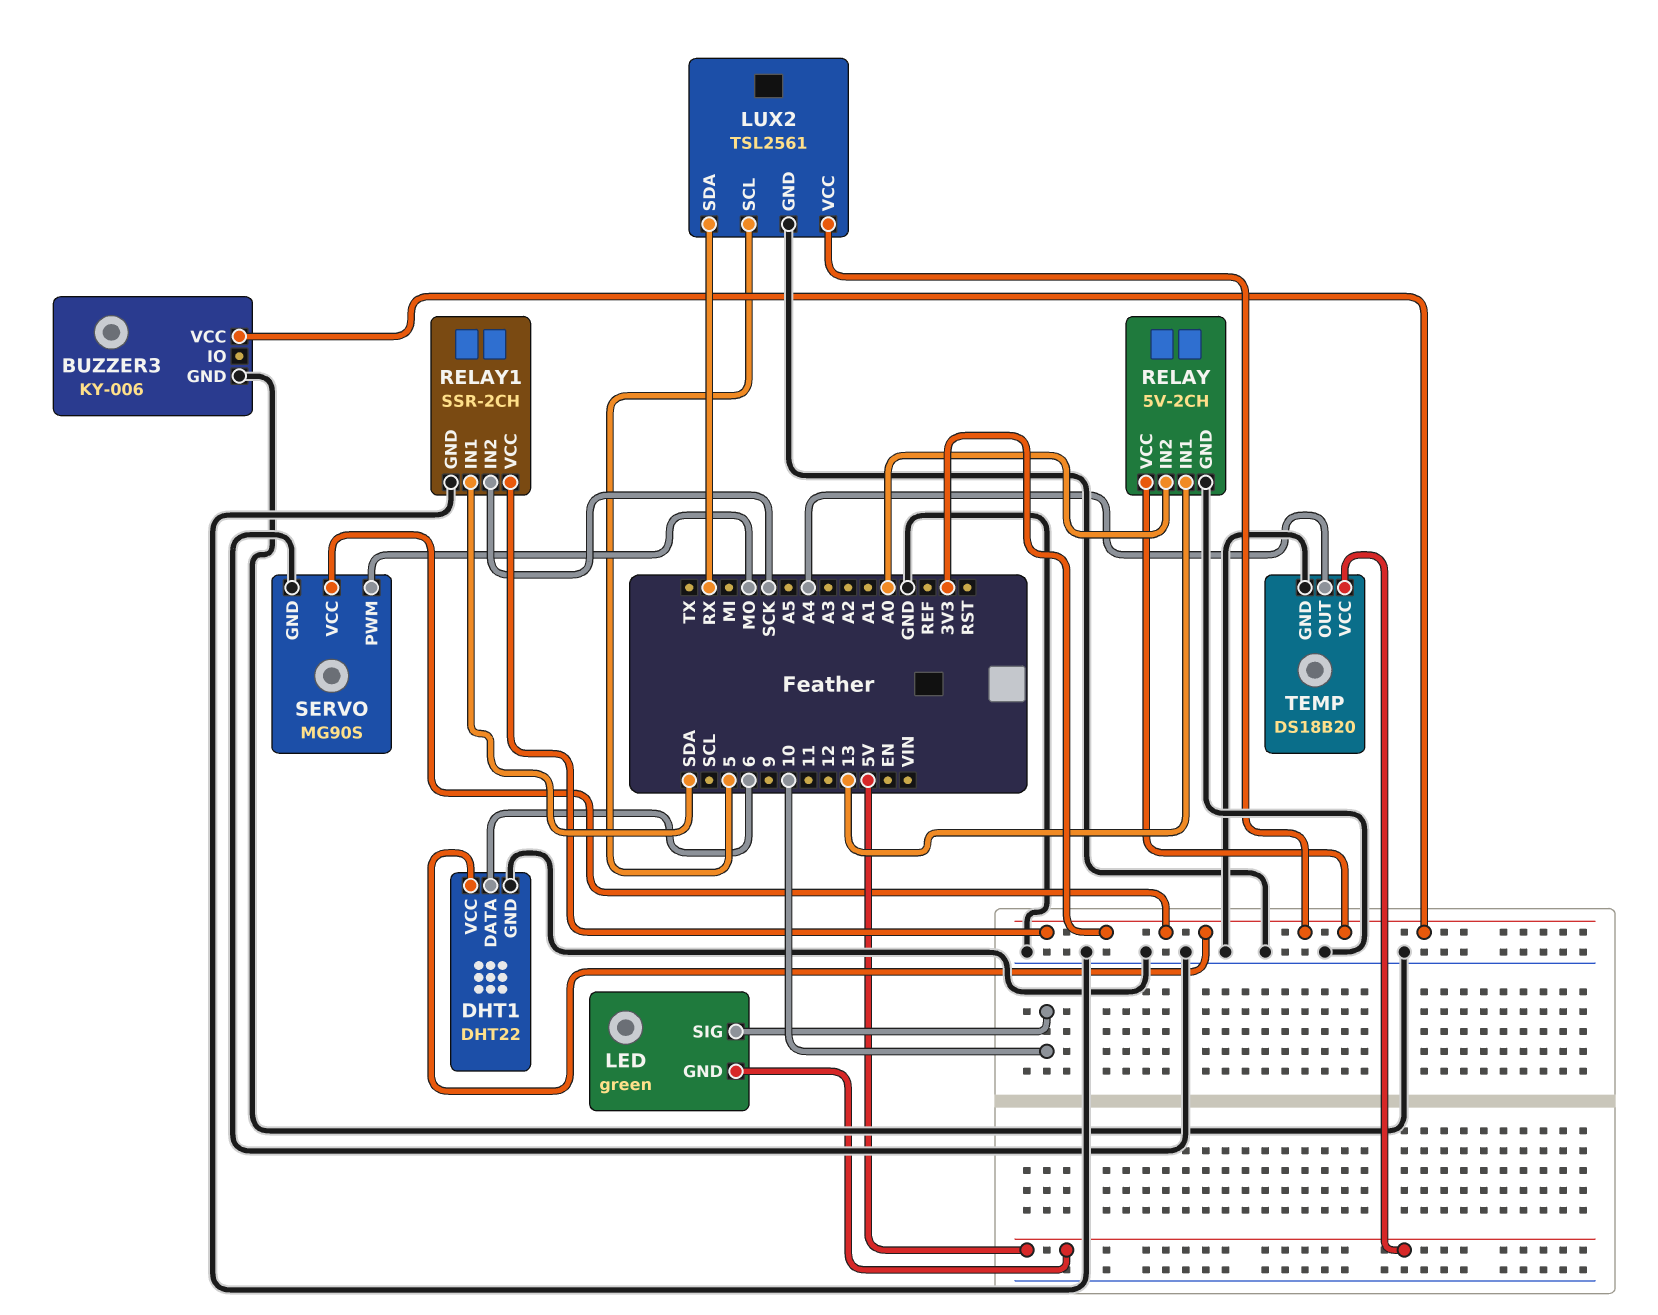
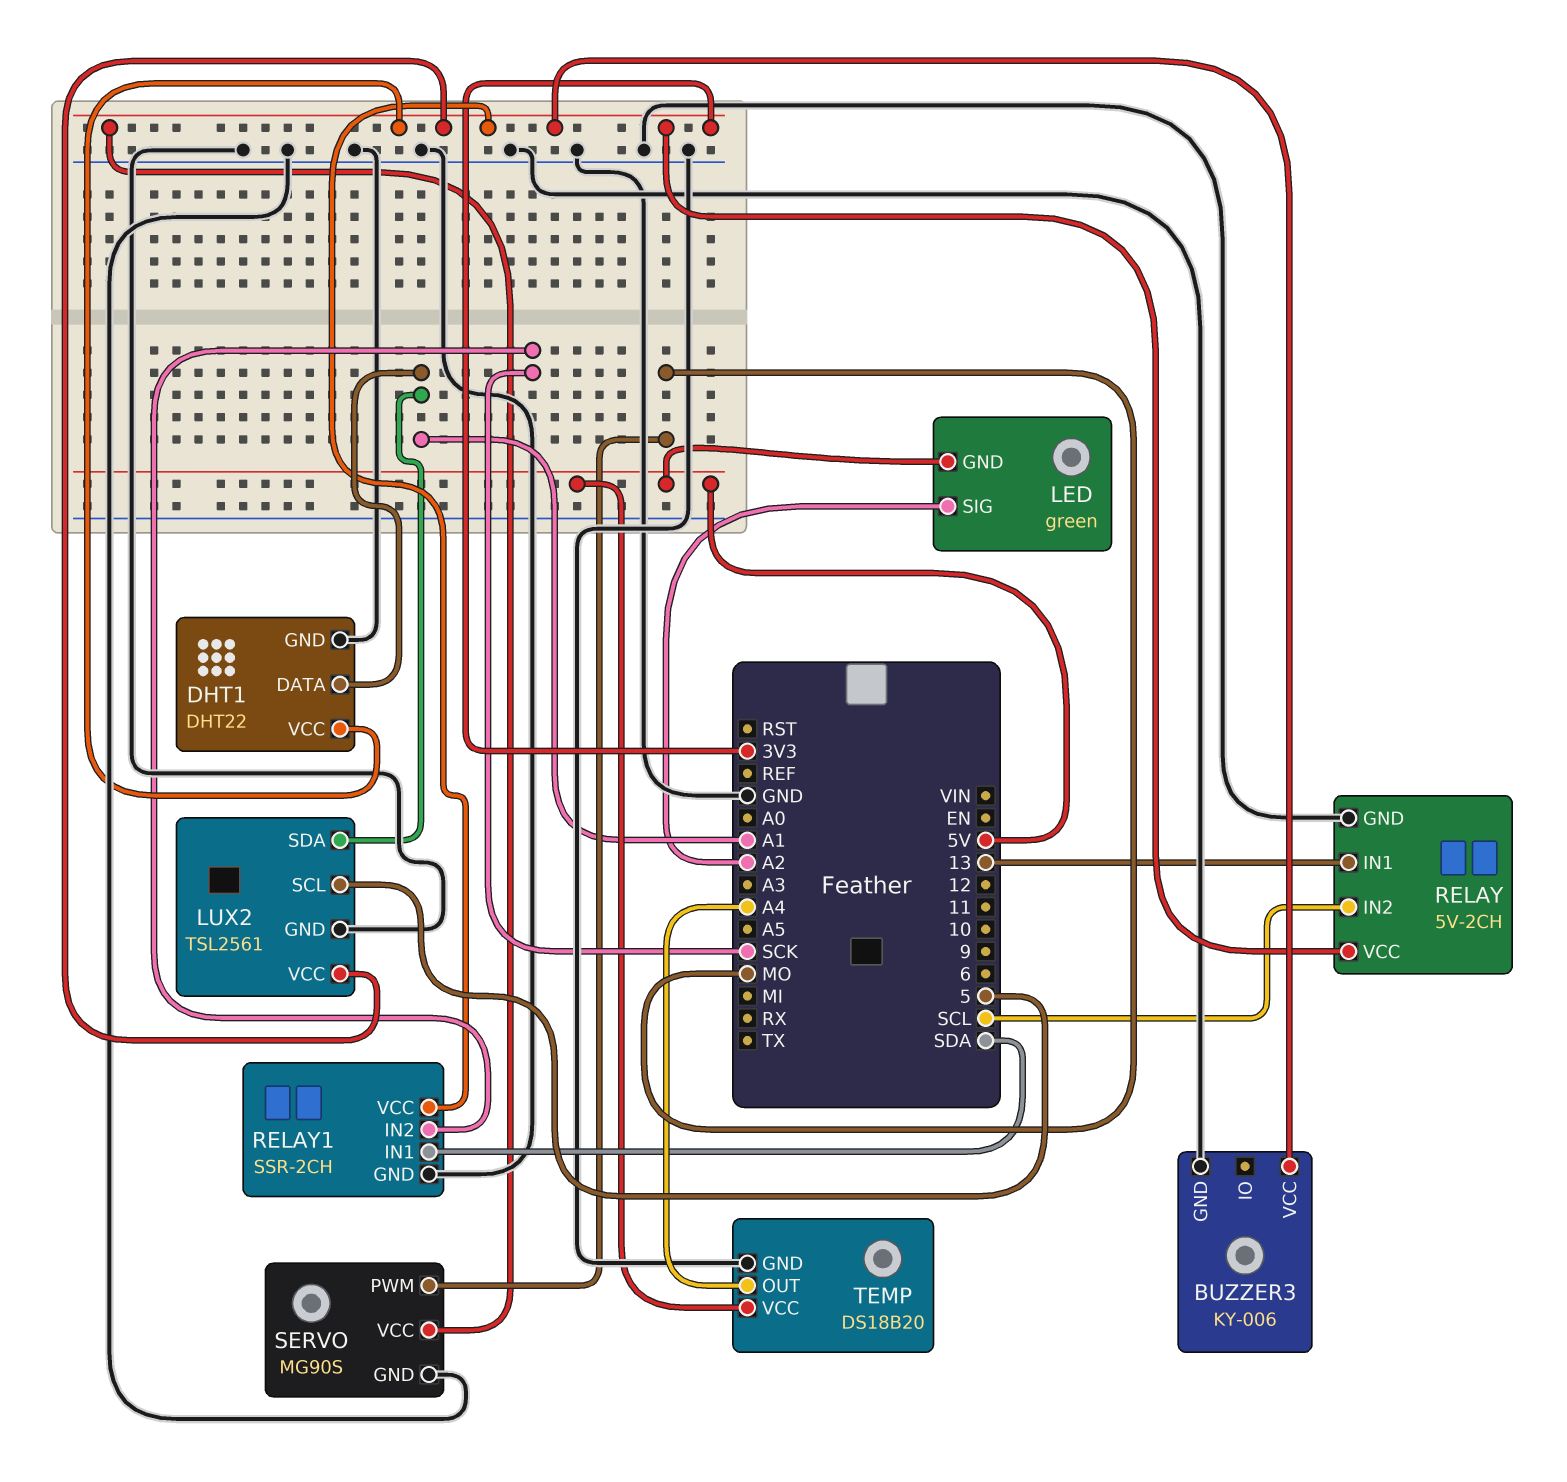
DHT1 pin DATA: 6 -> A1
LED pin SIG: 10 -> A2
LUX2 pin SDA: RX -> A1
RELAY pin IN2: A0 -> SCL

